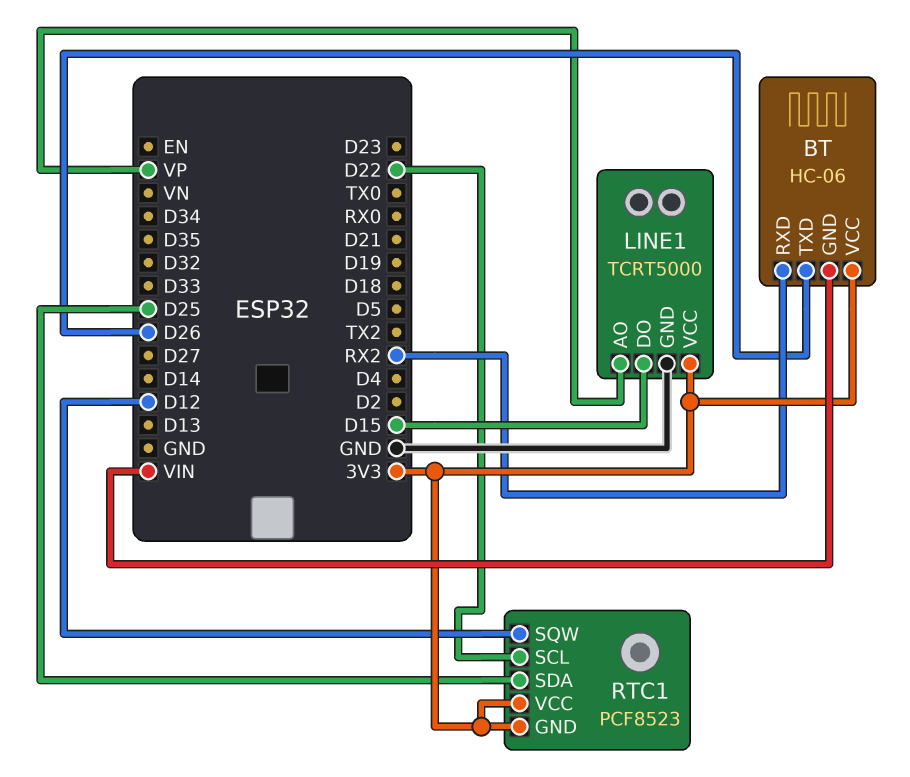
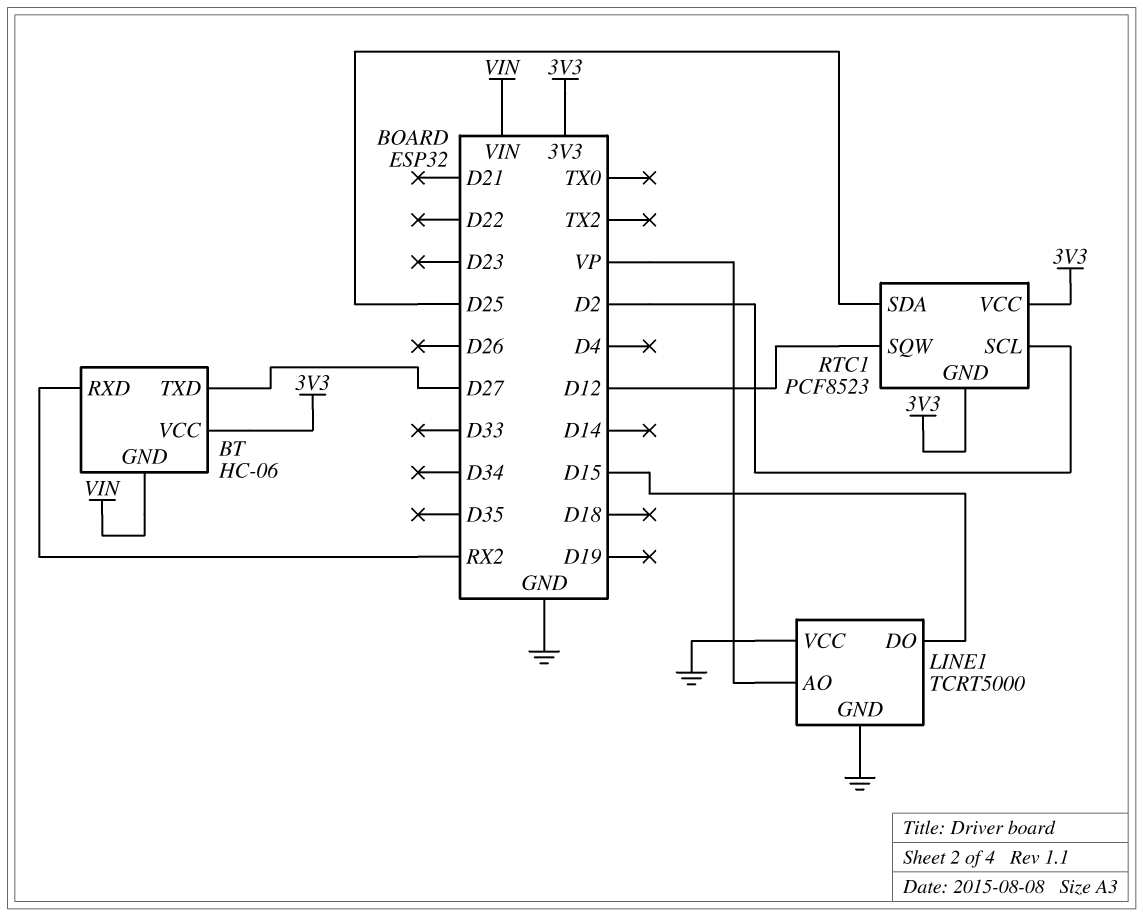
BT pin TXD: D26 -> D27
LINE1 pin VCC: 3V3 -> GND
RTC1 pin SCL: D22 -> D2

